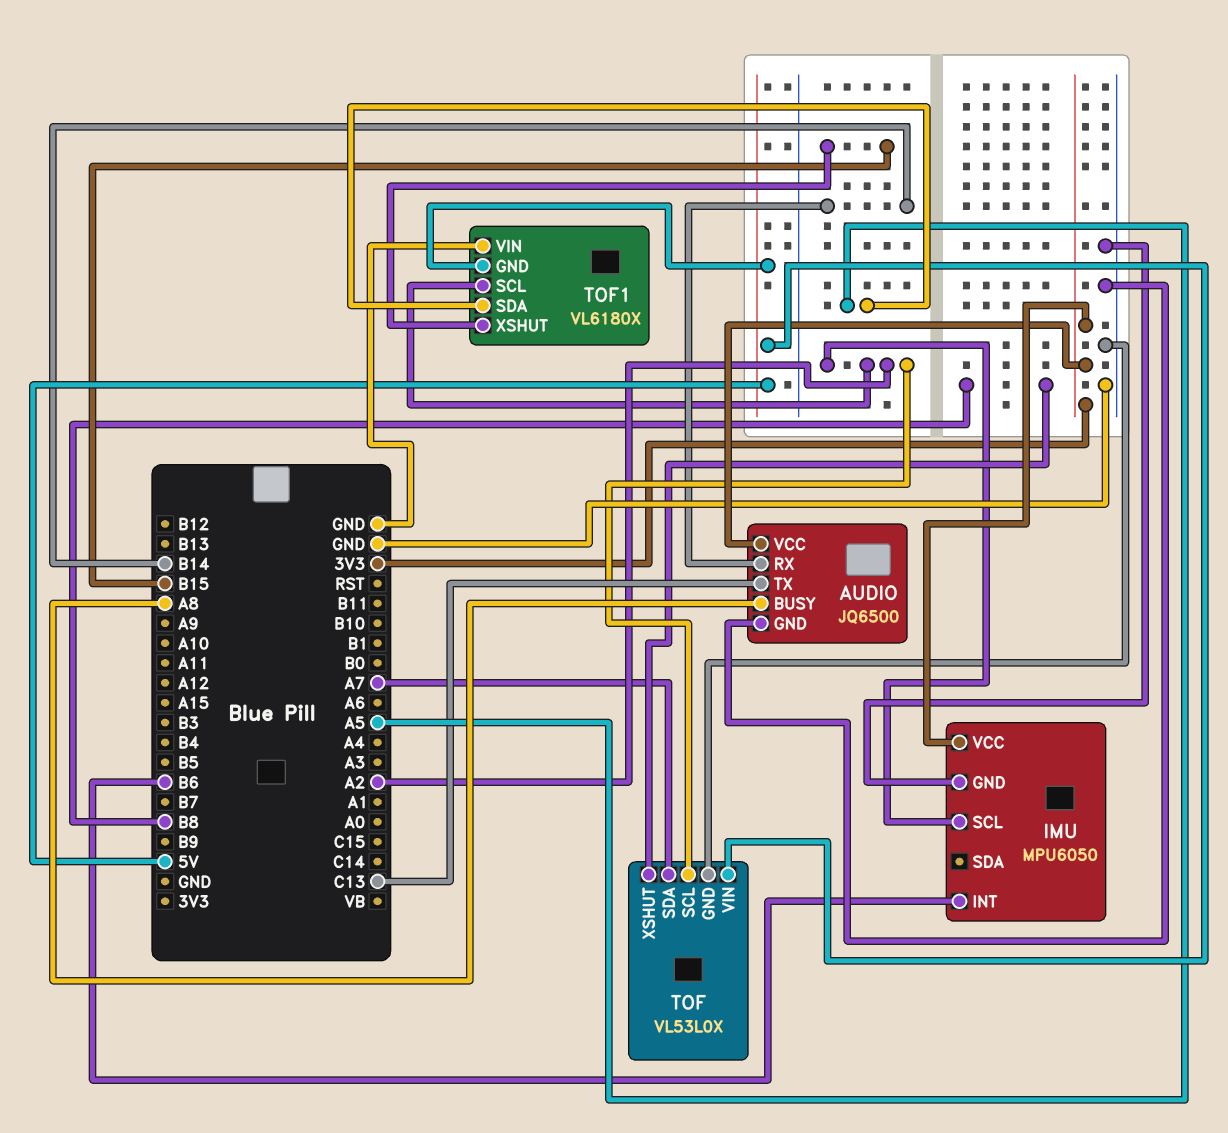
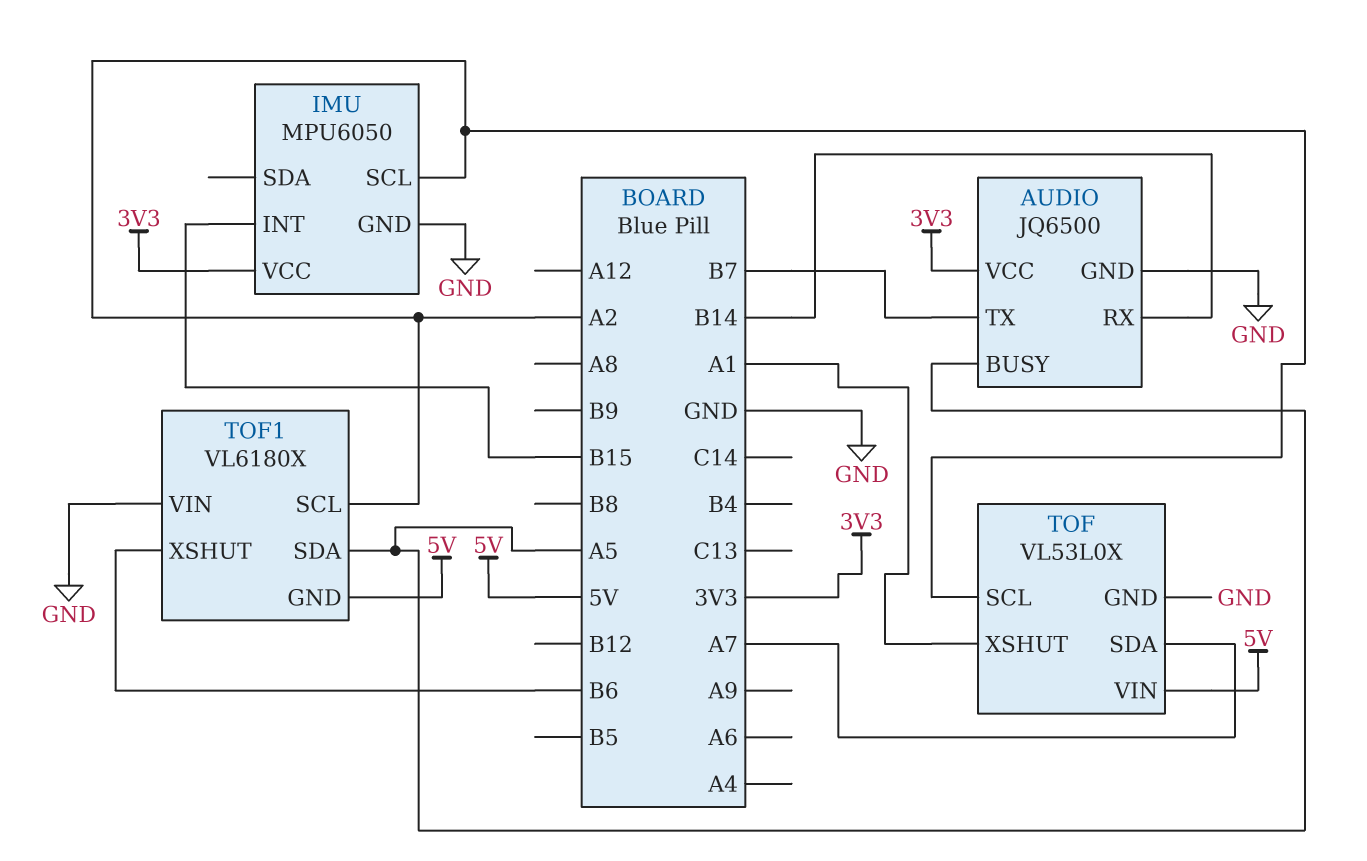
AUDIO pin BUSY: A8 -> A5
AUDIO pin TX: C13 -> B7
IMU pin INT: B6 -> B15
TOF pin XSHUT: B8 -> A1
TOF1 pin XSHUT: B15 -> B6

